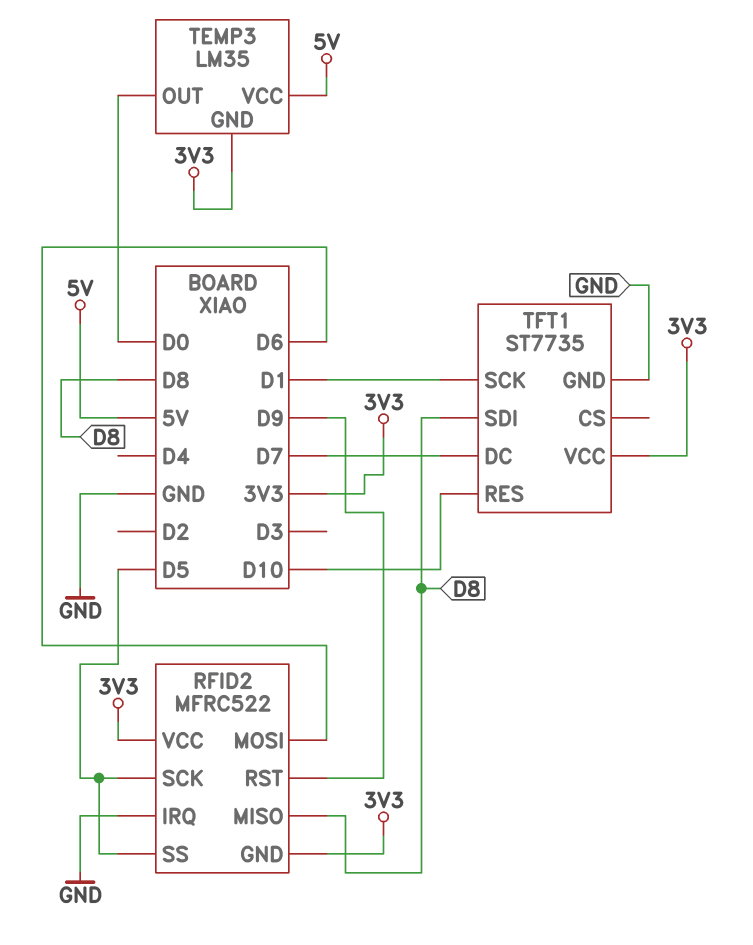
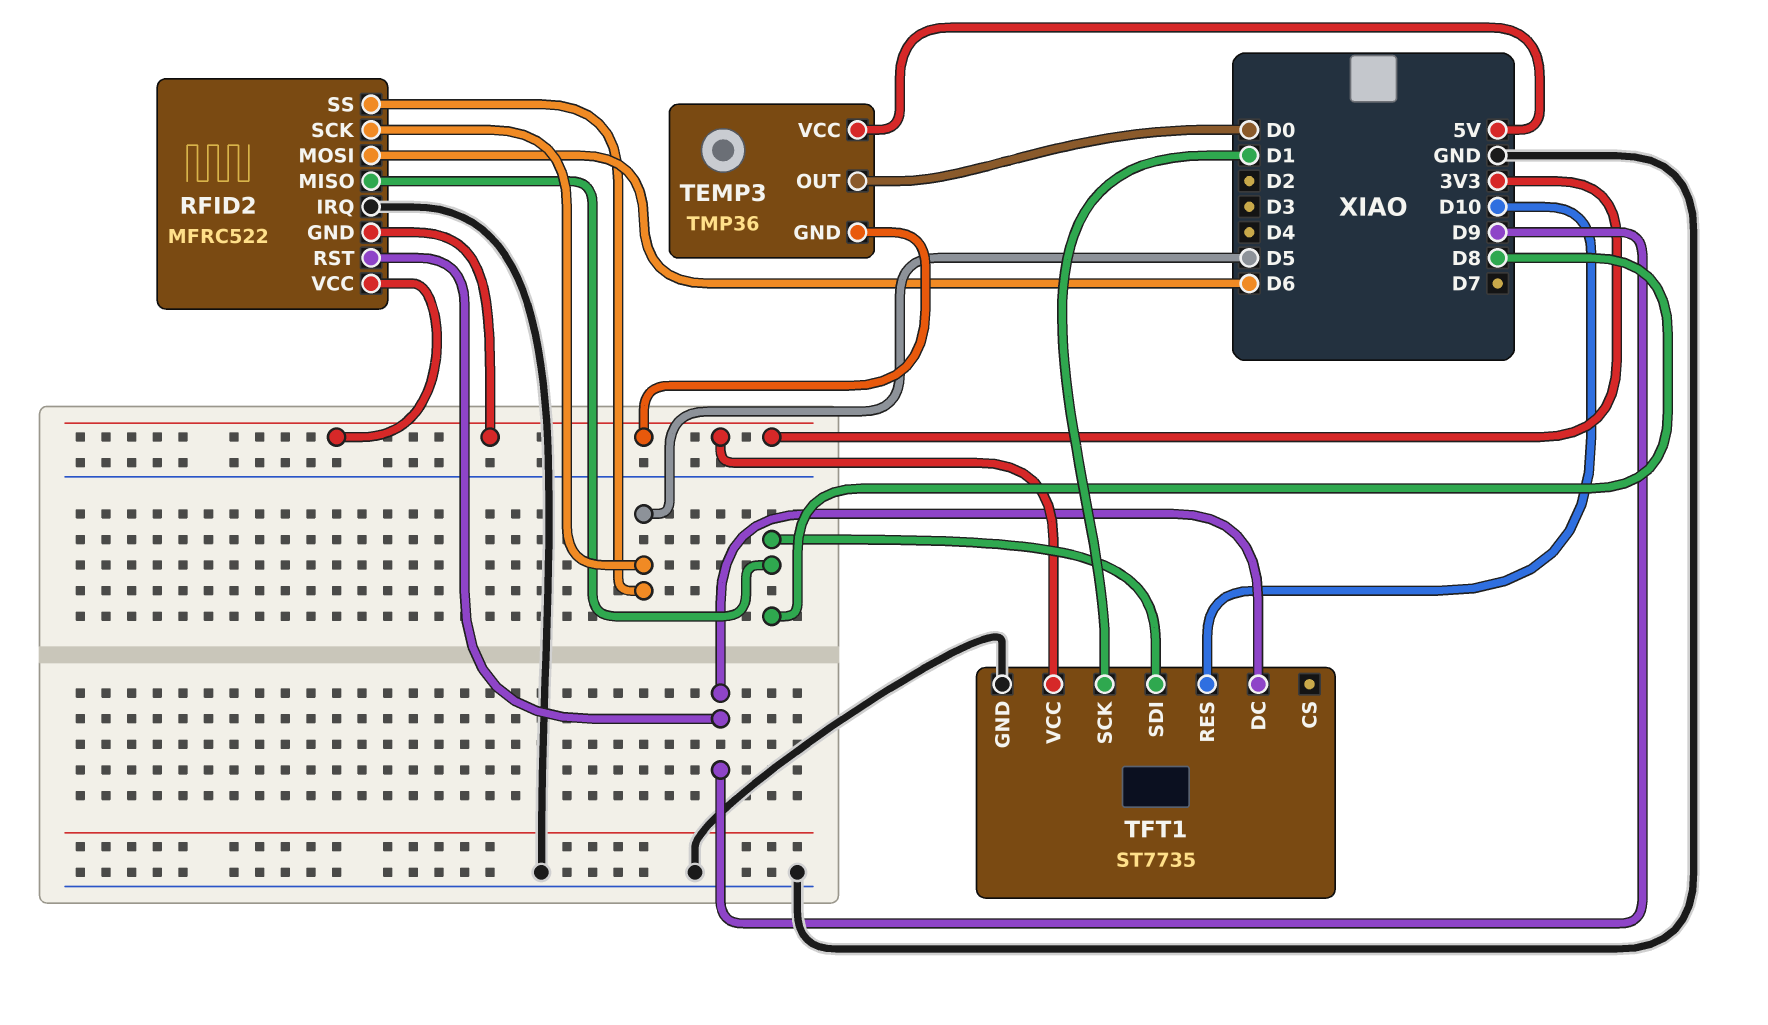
TEMP3: LM35 -> TMP36
TFT1 pin DC: D7 -> D9

